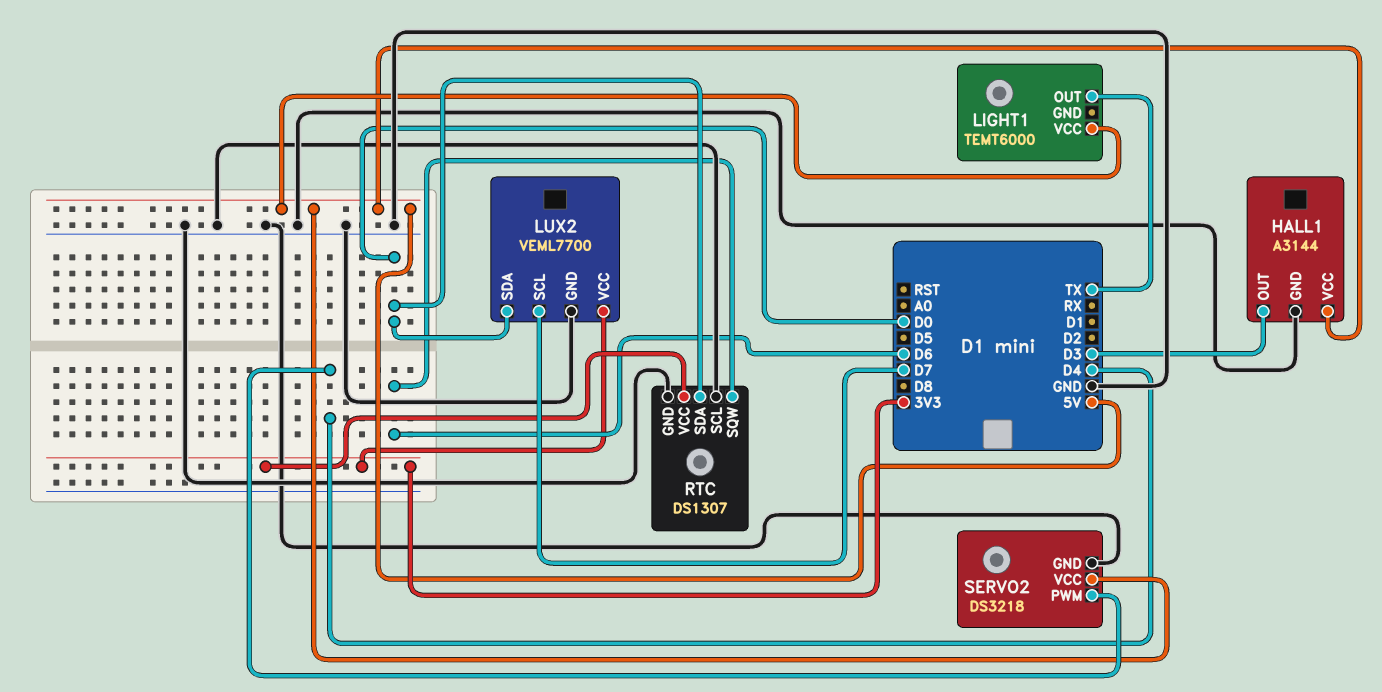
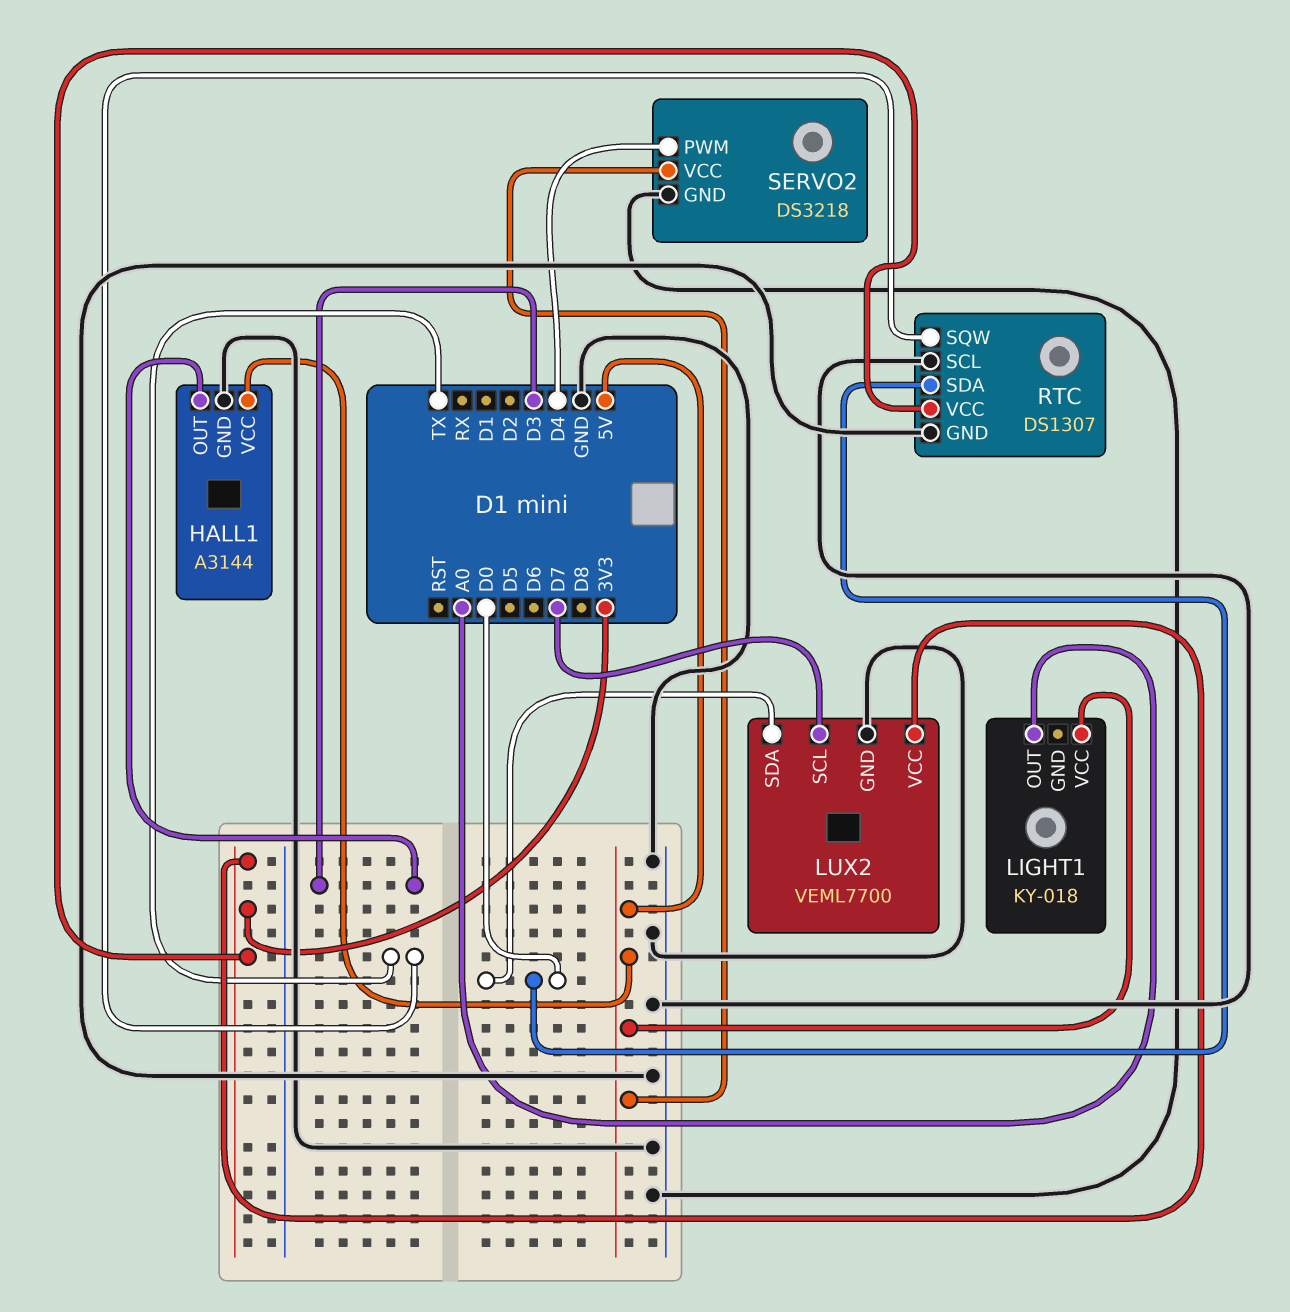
LIGHT1: TEMT6000 -> KY-018
LIGHT1 pin OUT: TX -> A0
RTC pin SQW: D6 -> TX

